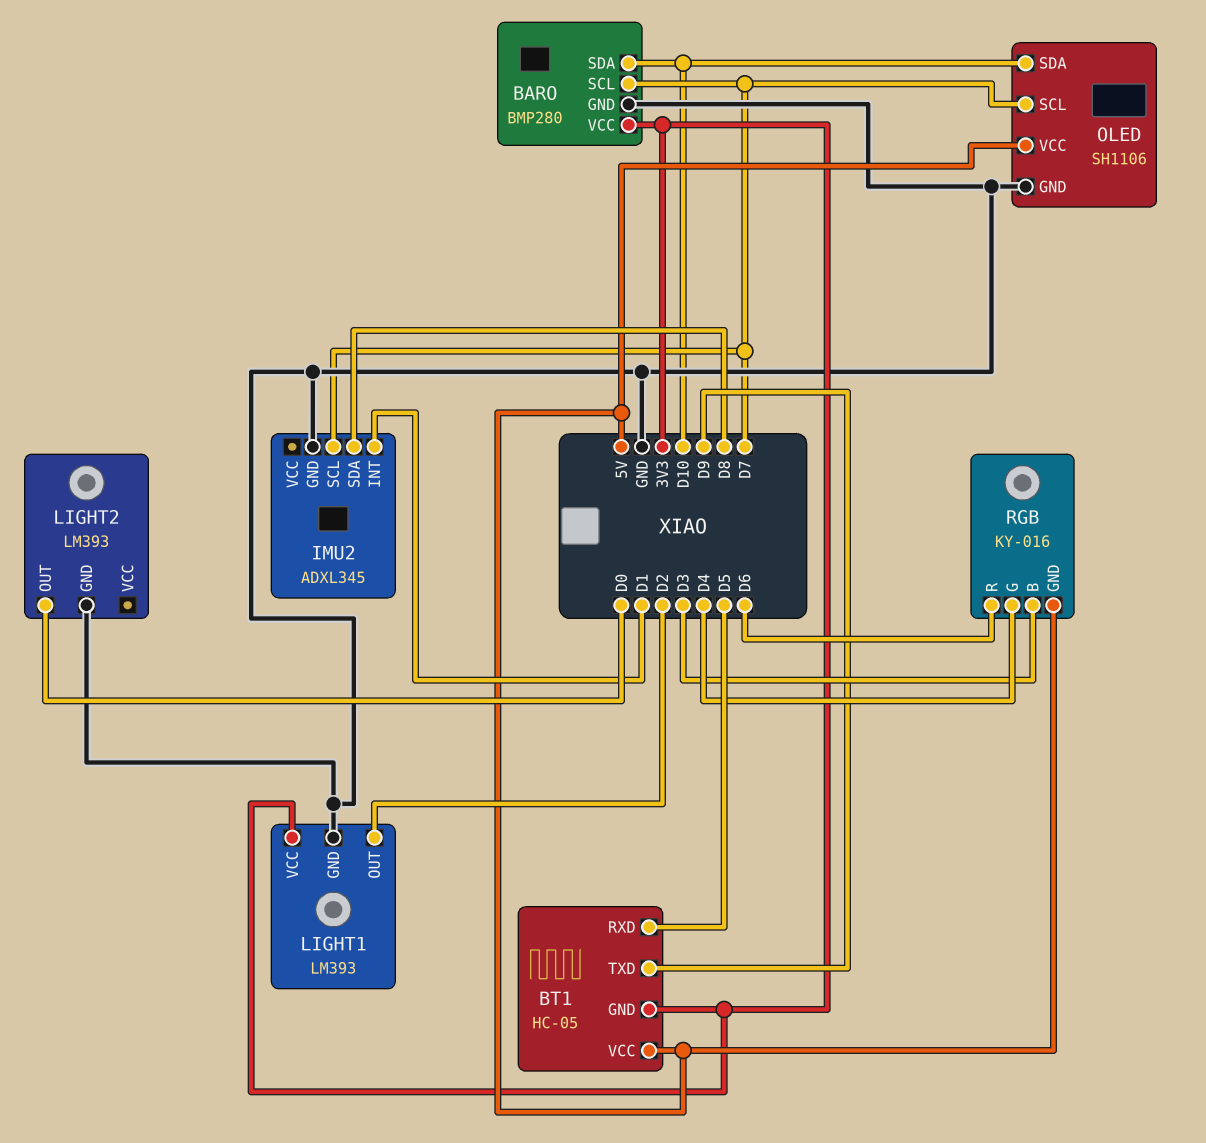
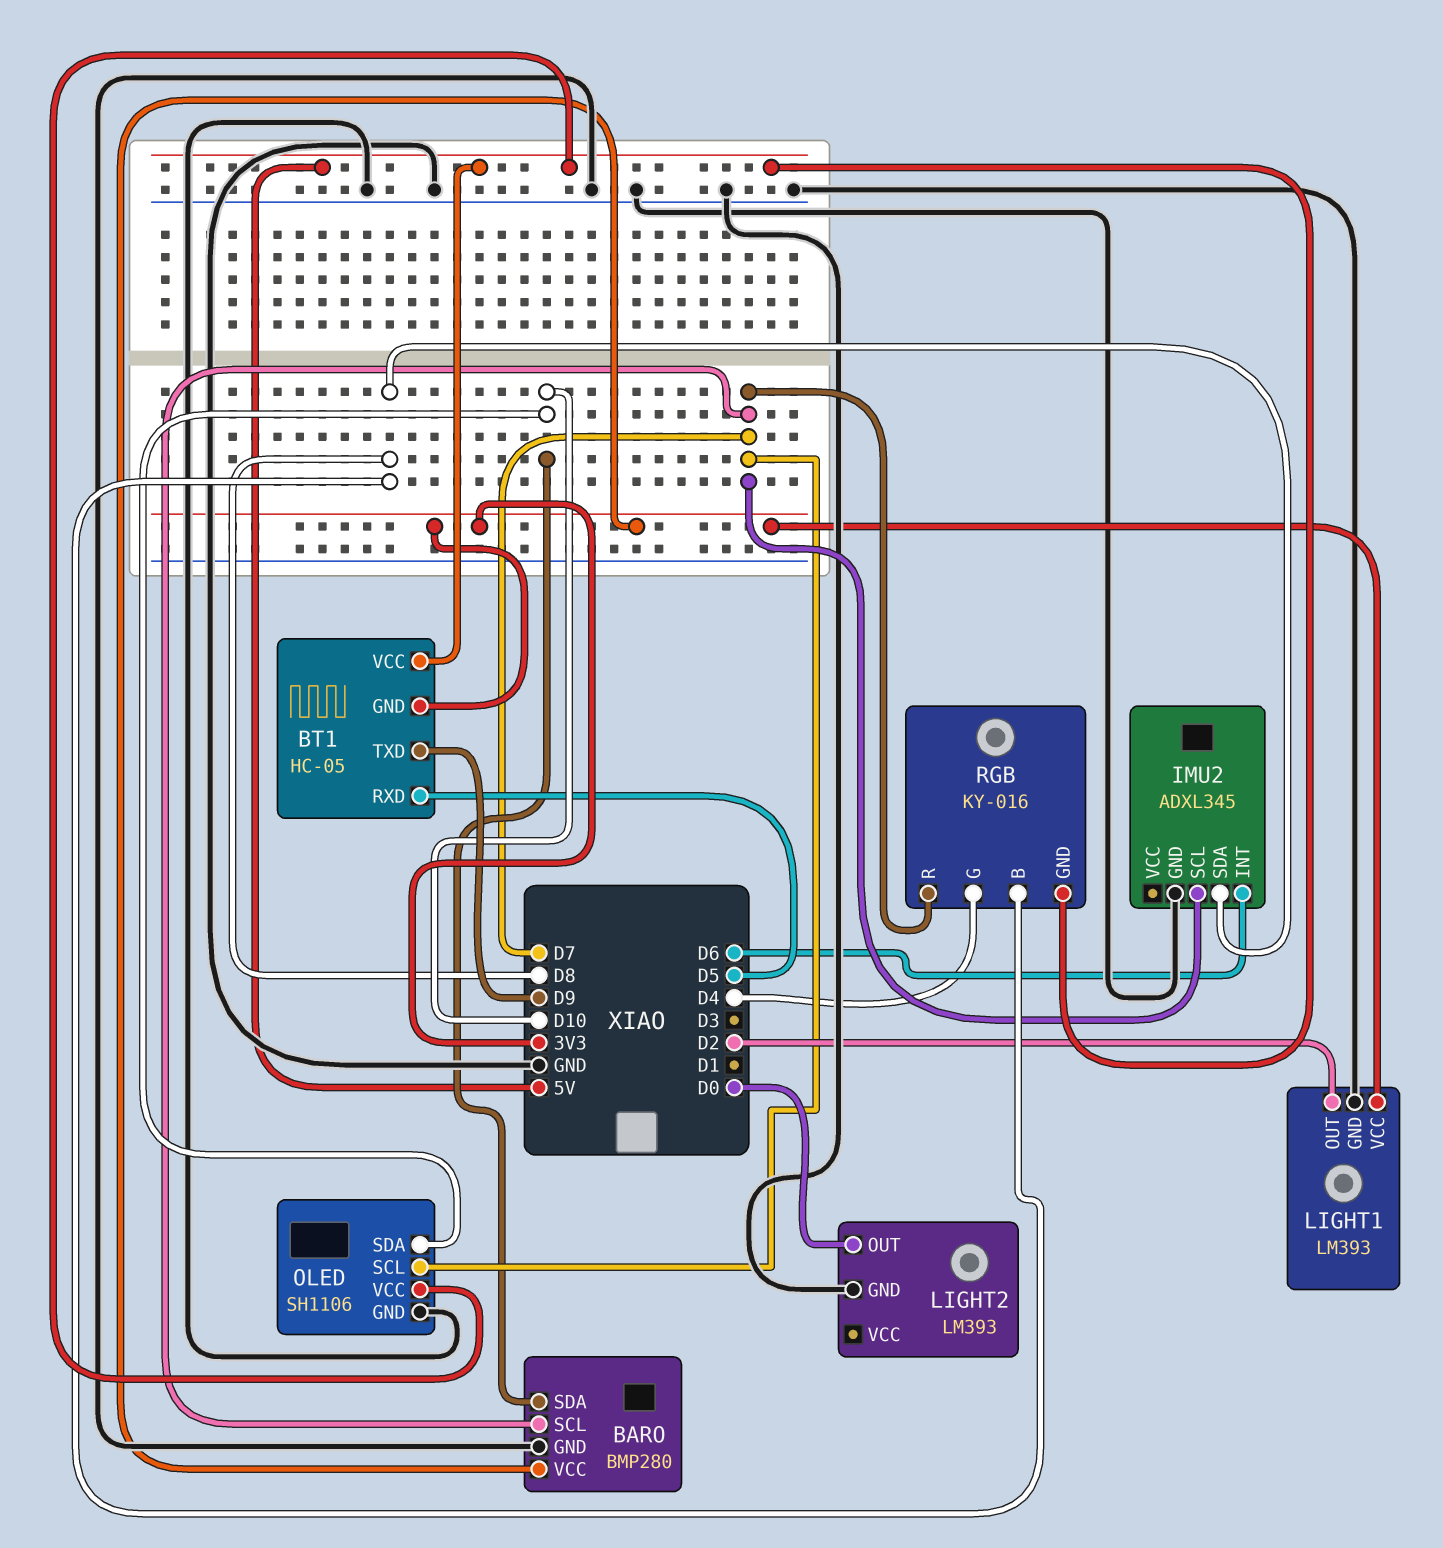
IMU2 pin INT: D1 -> D6
RGB pin B: D3 -> D8
RGB pin R: D6 -> D7

